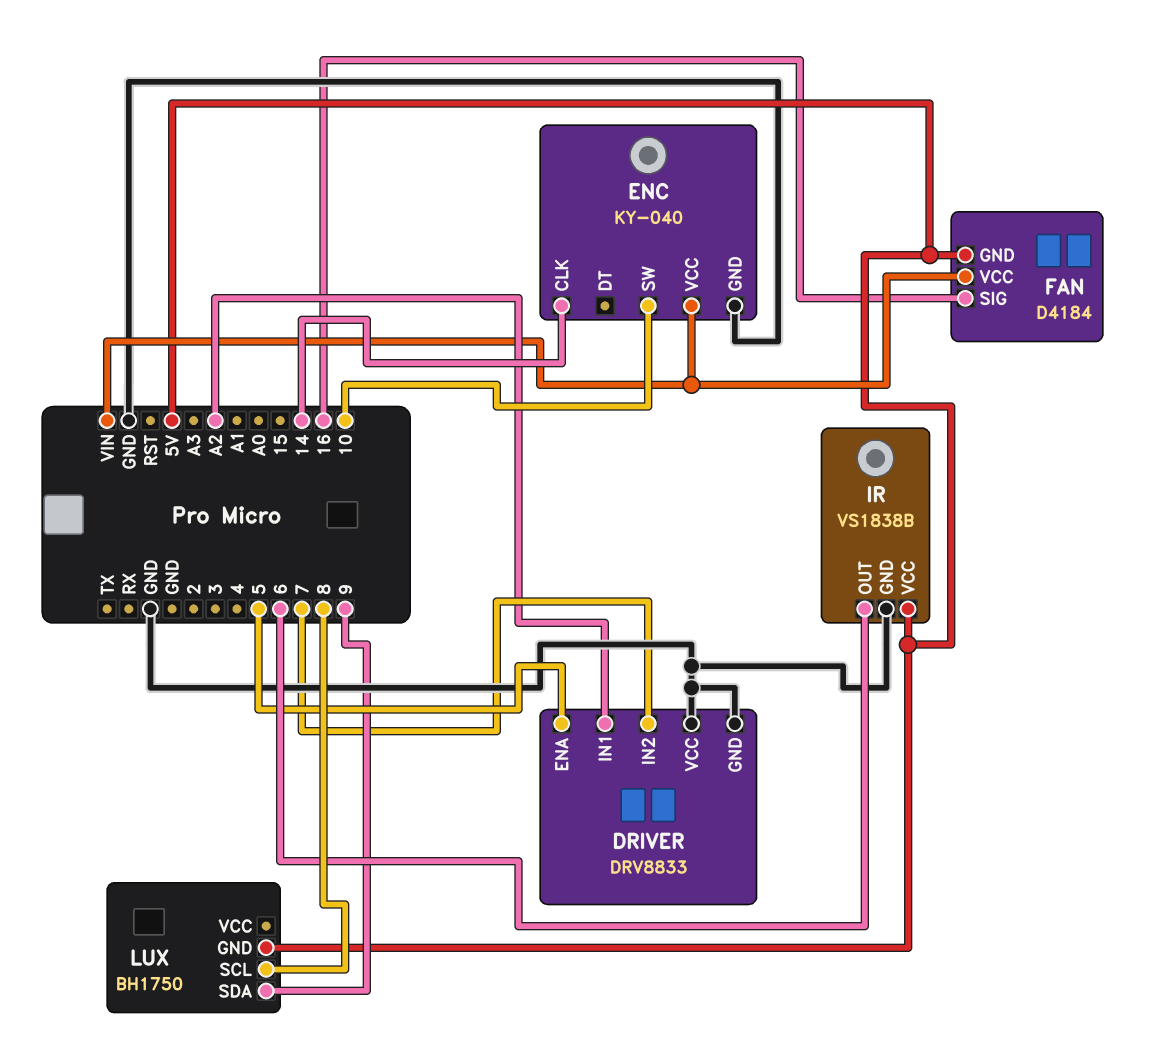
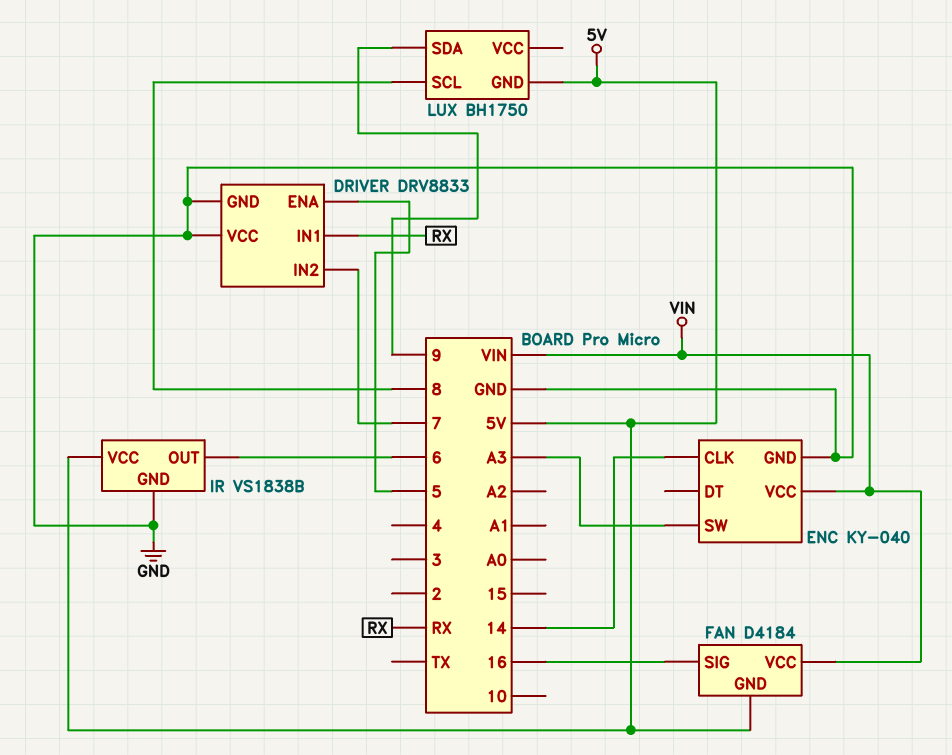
DRIVER pin IN1: A2 -> RX
ENC pin SW: 10 -> A3

